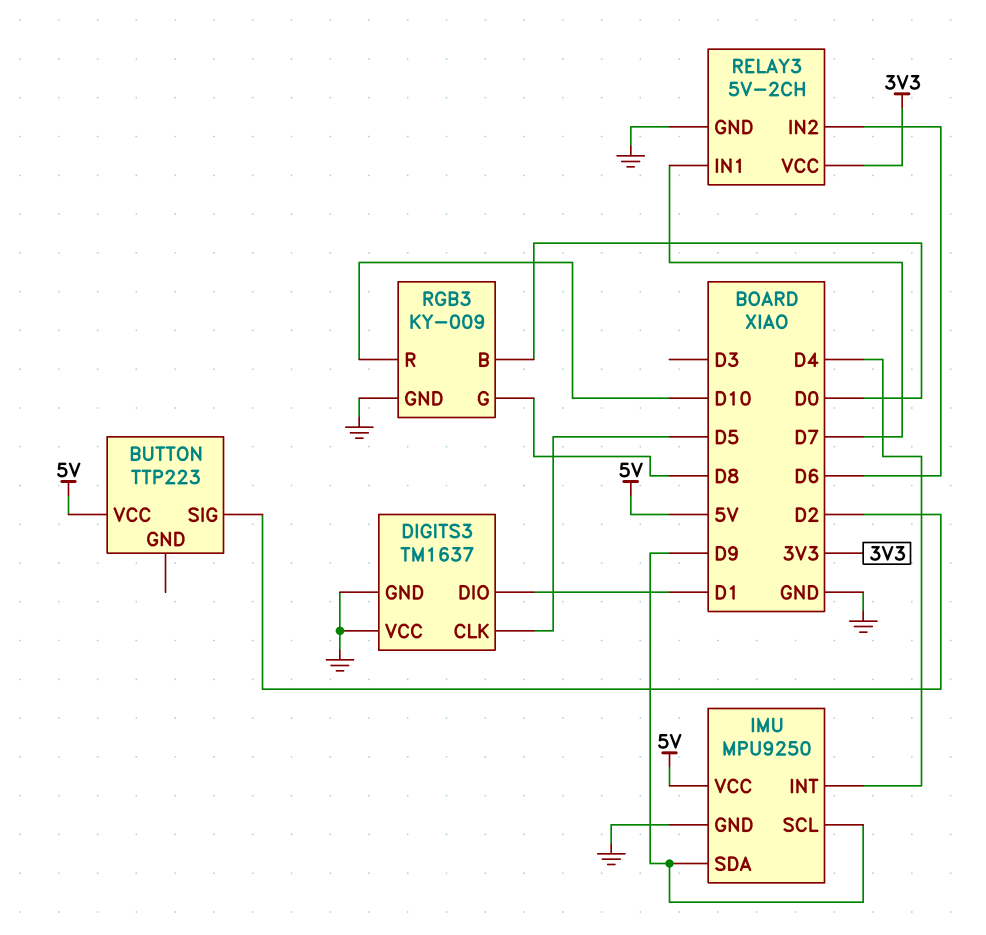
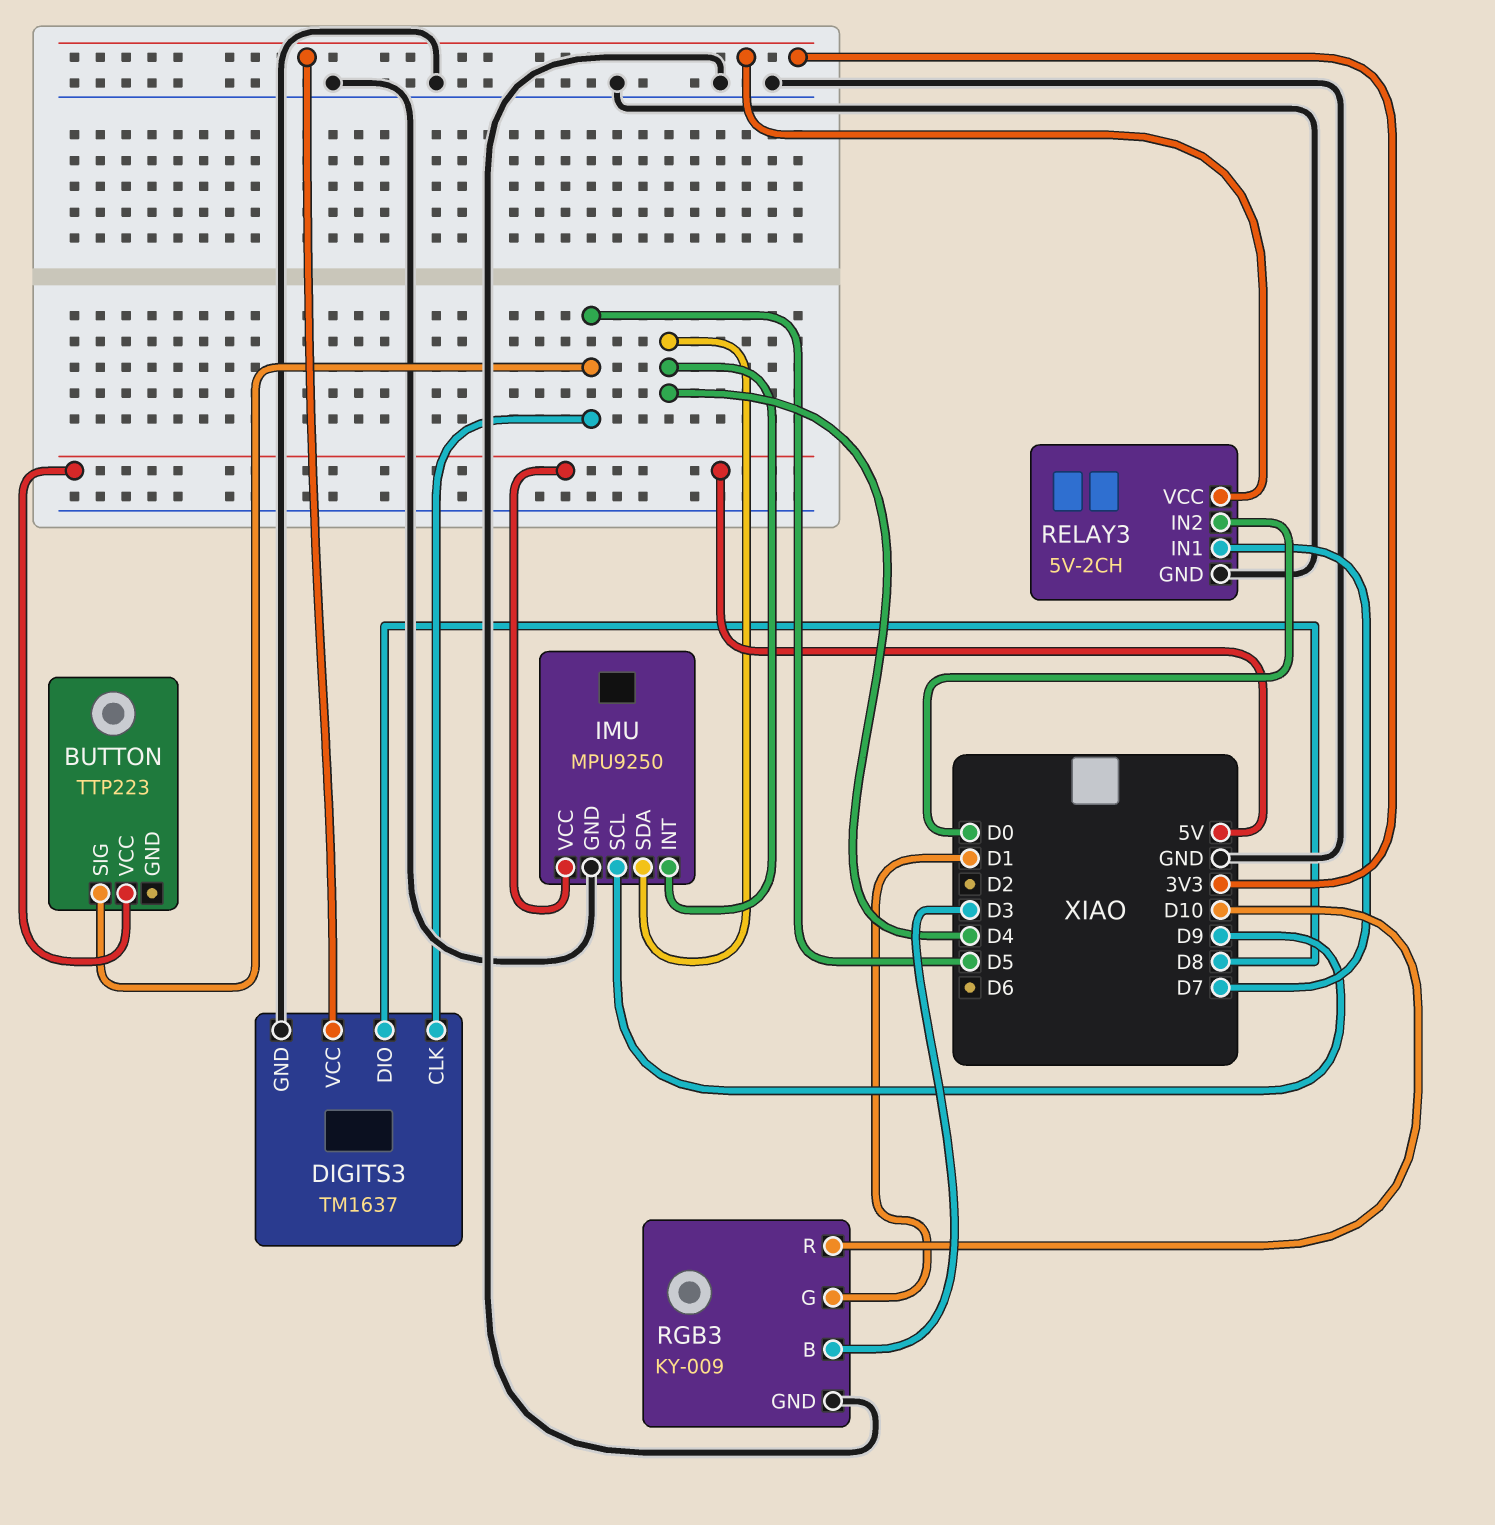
BUTTON pin SIG: D2 -> D5
DIGITS3 pin DIO: D1 -> D8
DIGITS3 pin VCC: GND -> 3V3
IMU pin SDA: D9 -> D4
RELAY3 pin IN2: D6 -> D0
RGB3 pin B: D0 -> D3
RGB3 pin G: D8 -> D1

